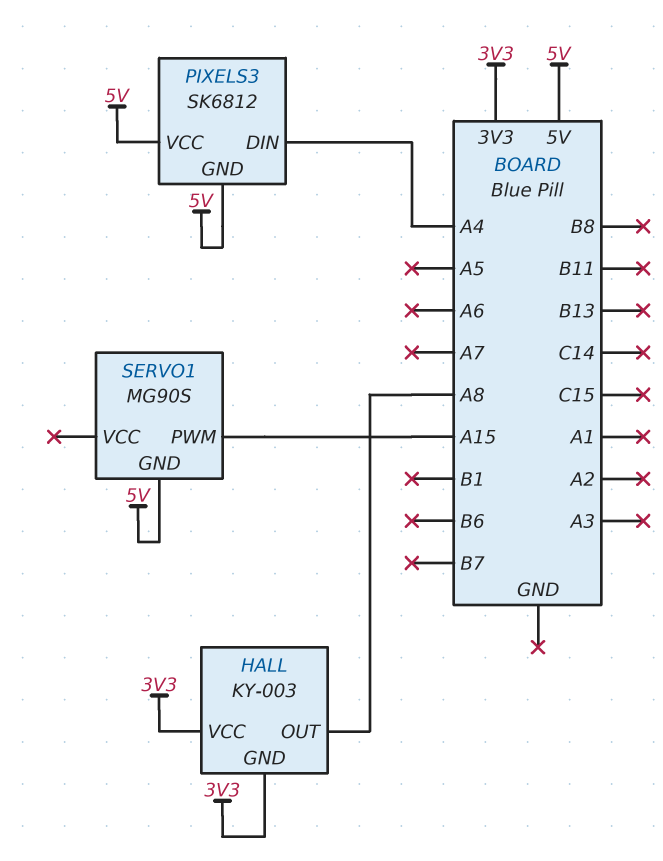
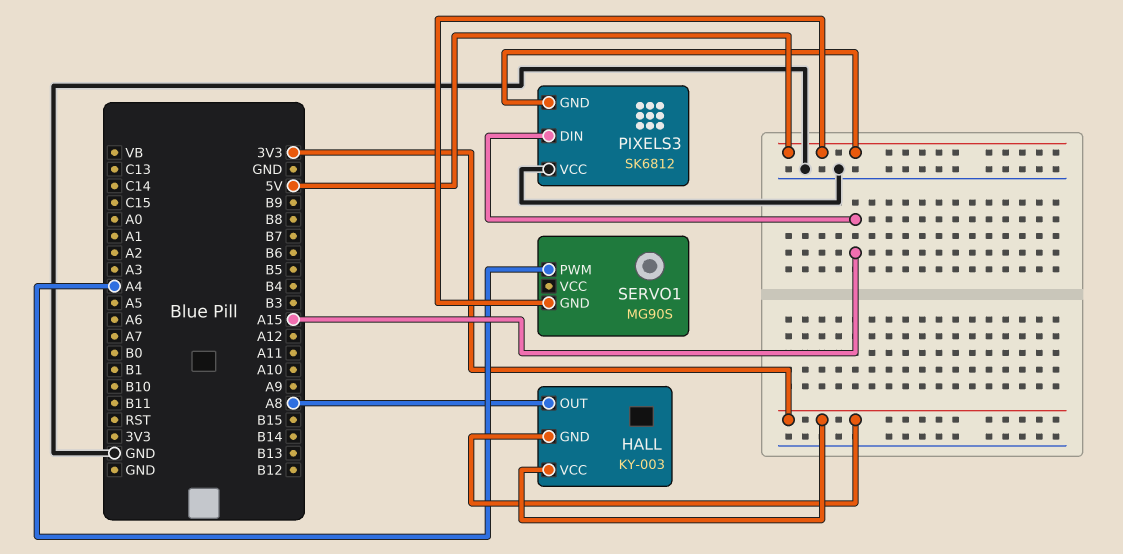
PIXELS3 pin DIN: A4 -> A15
PIXELS3 pin VCC: 5V -> GND
SERVO1 pin PWM: A15 -> A4

